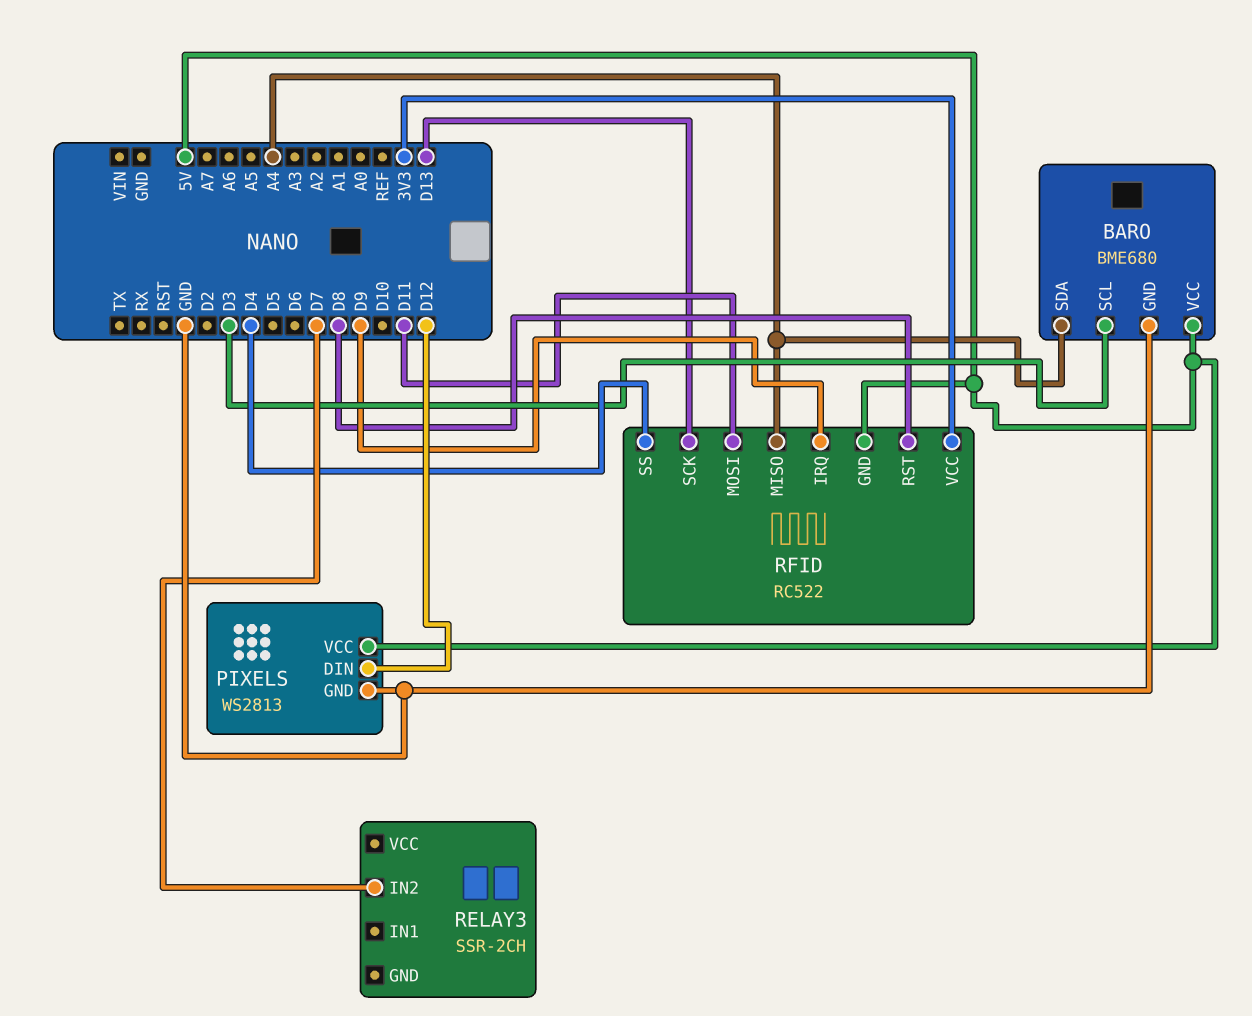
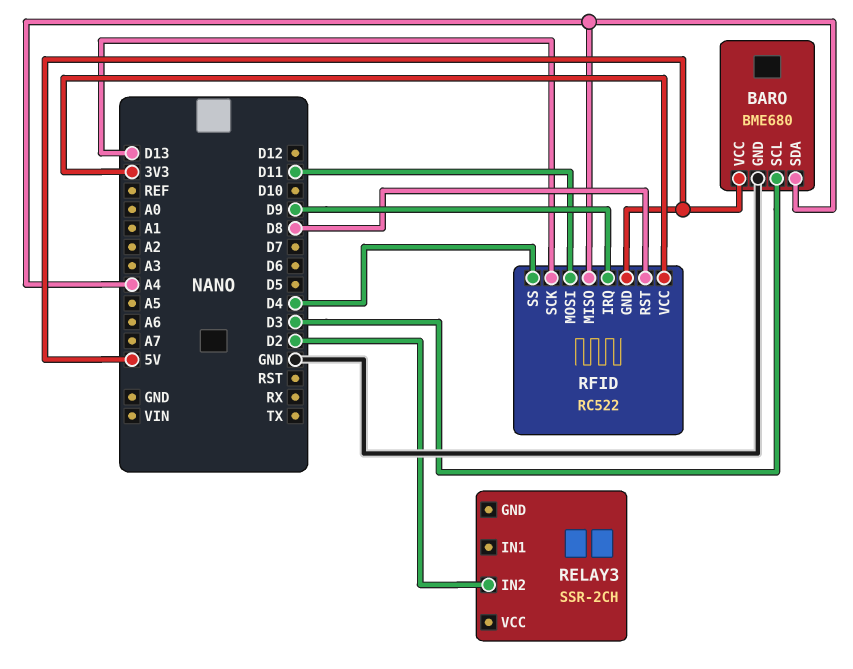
PIXELS: WS2813 -> none
PIXELS pin DIN: D12 -> none
PIXELS pin GND: GND -> none
PIXELS pin VCC: 5V -> none
RELAY3 pin IN2: D7 -> D2

